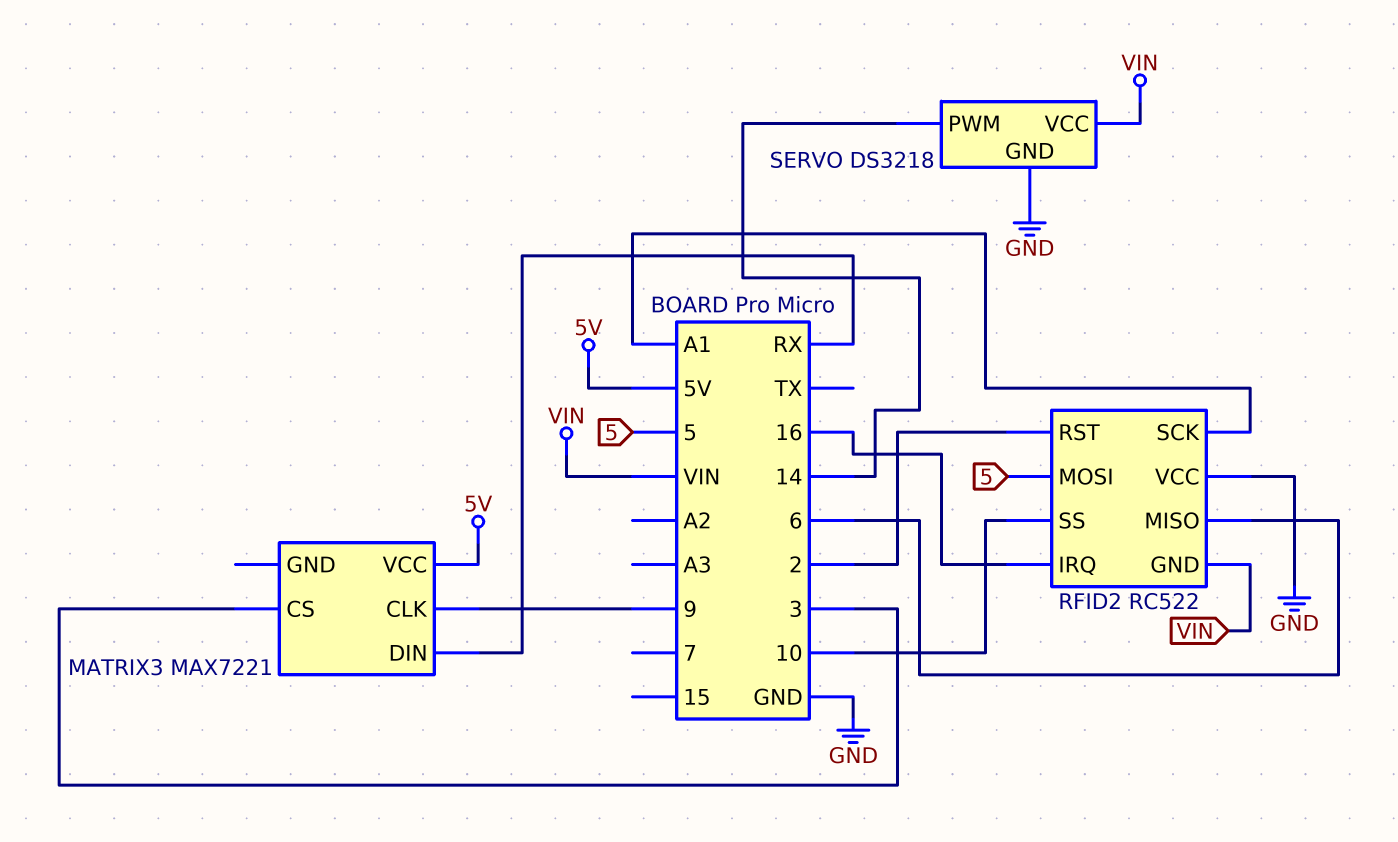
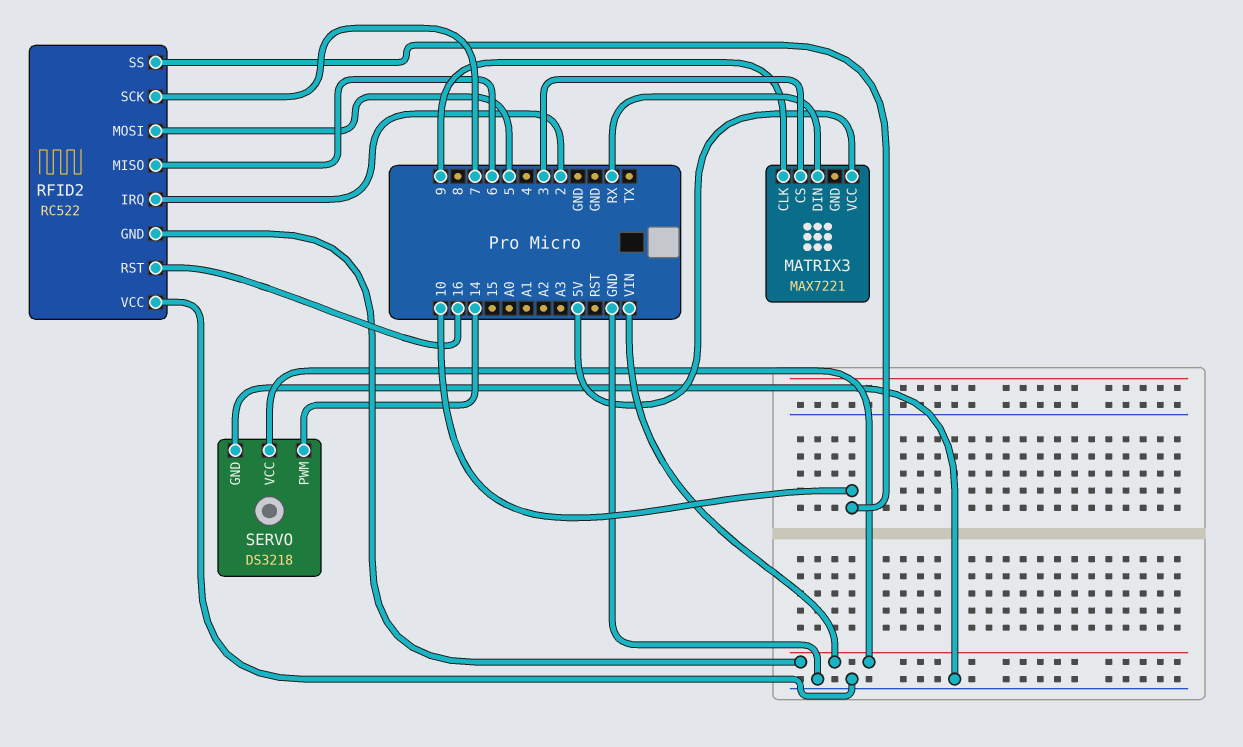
RFID2 pin IRQ: 16 -> 2
RFID2 pin RST: 2 -> 16
RFID2 pin SCK: A1 -> 7

